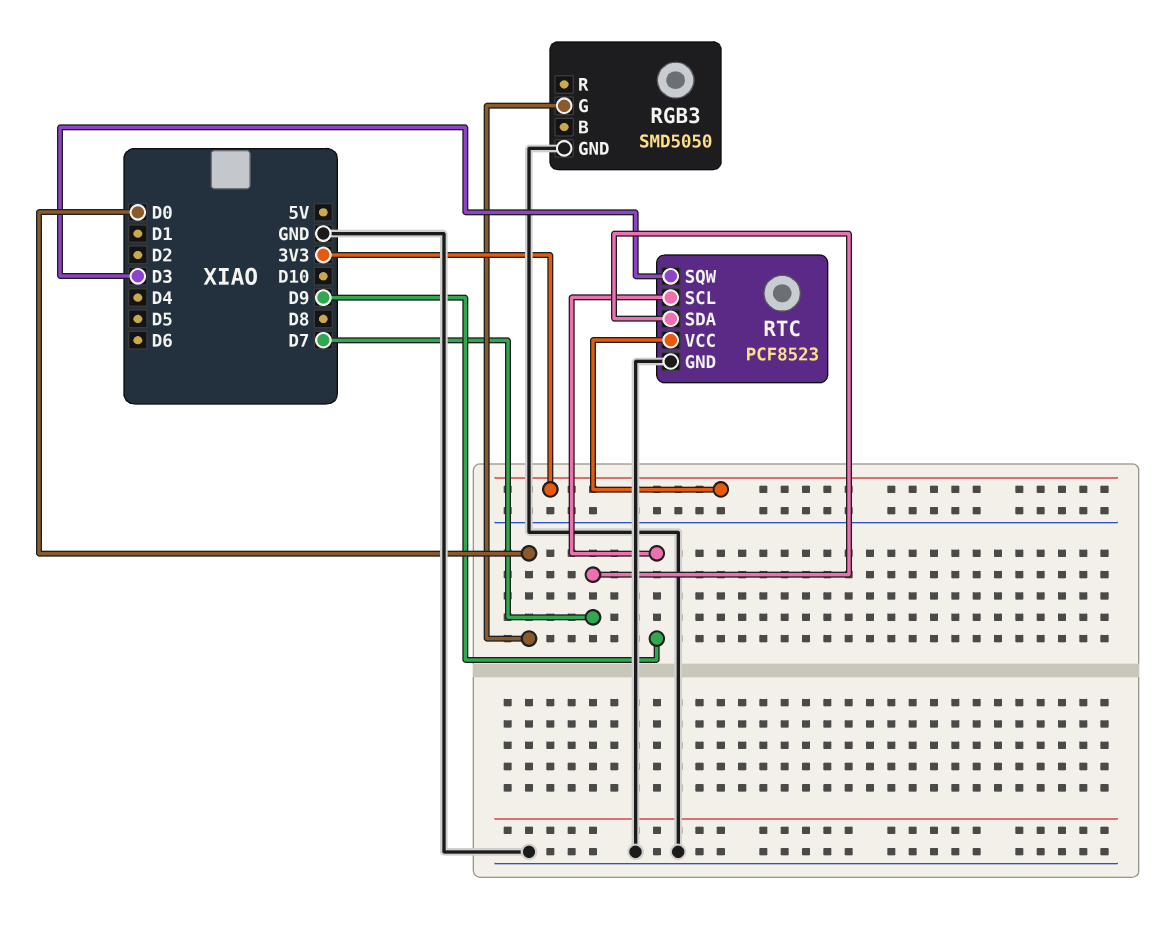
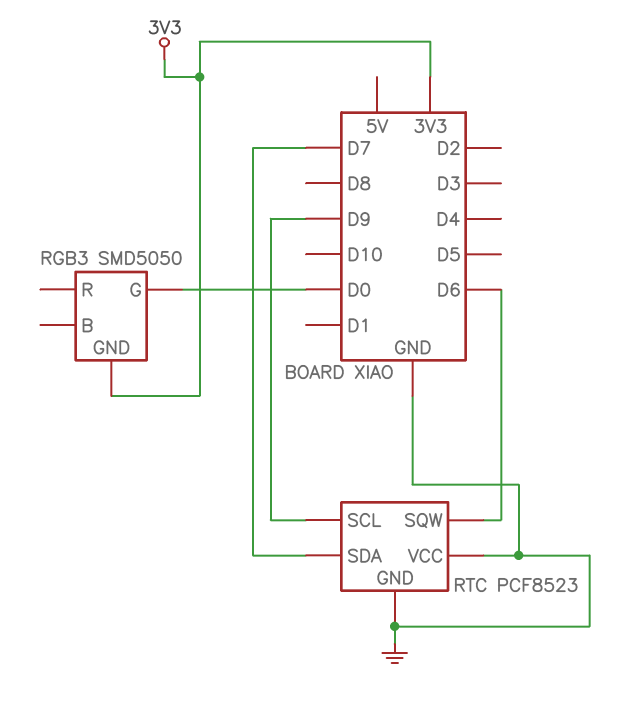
RGB3 pin GND: GND -> 3V3
RTC pin SQW: D3 -> D6
RTC pin VCC: 3V3 -> GND

